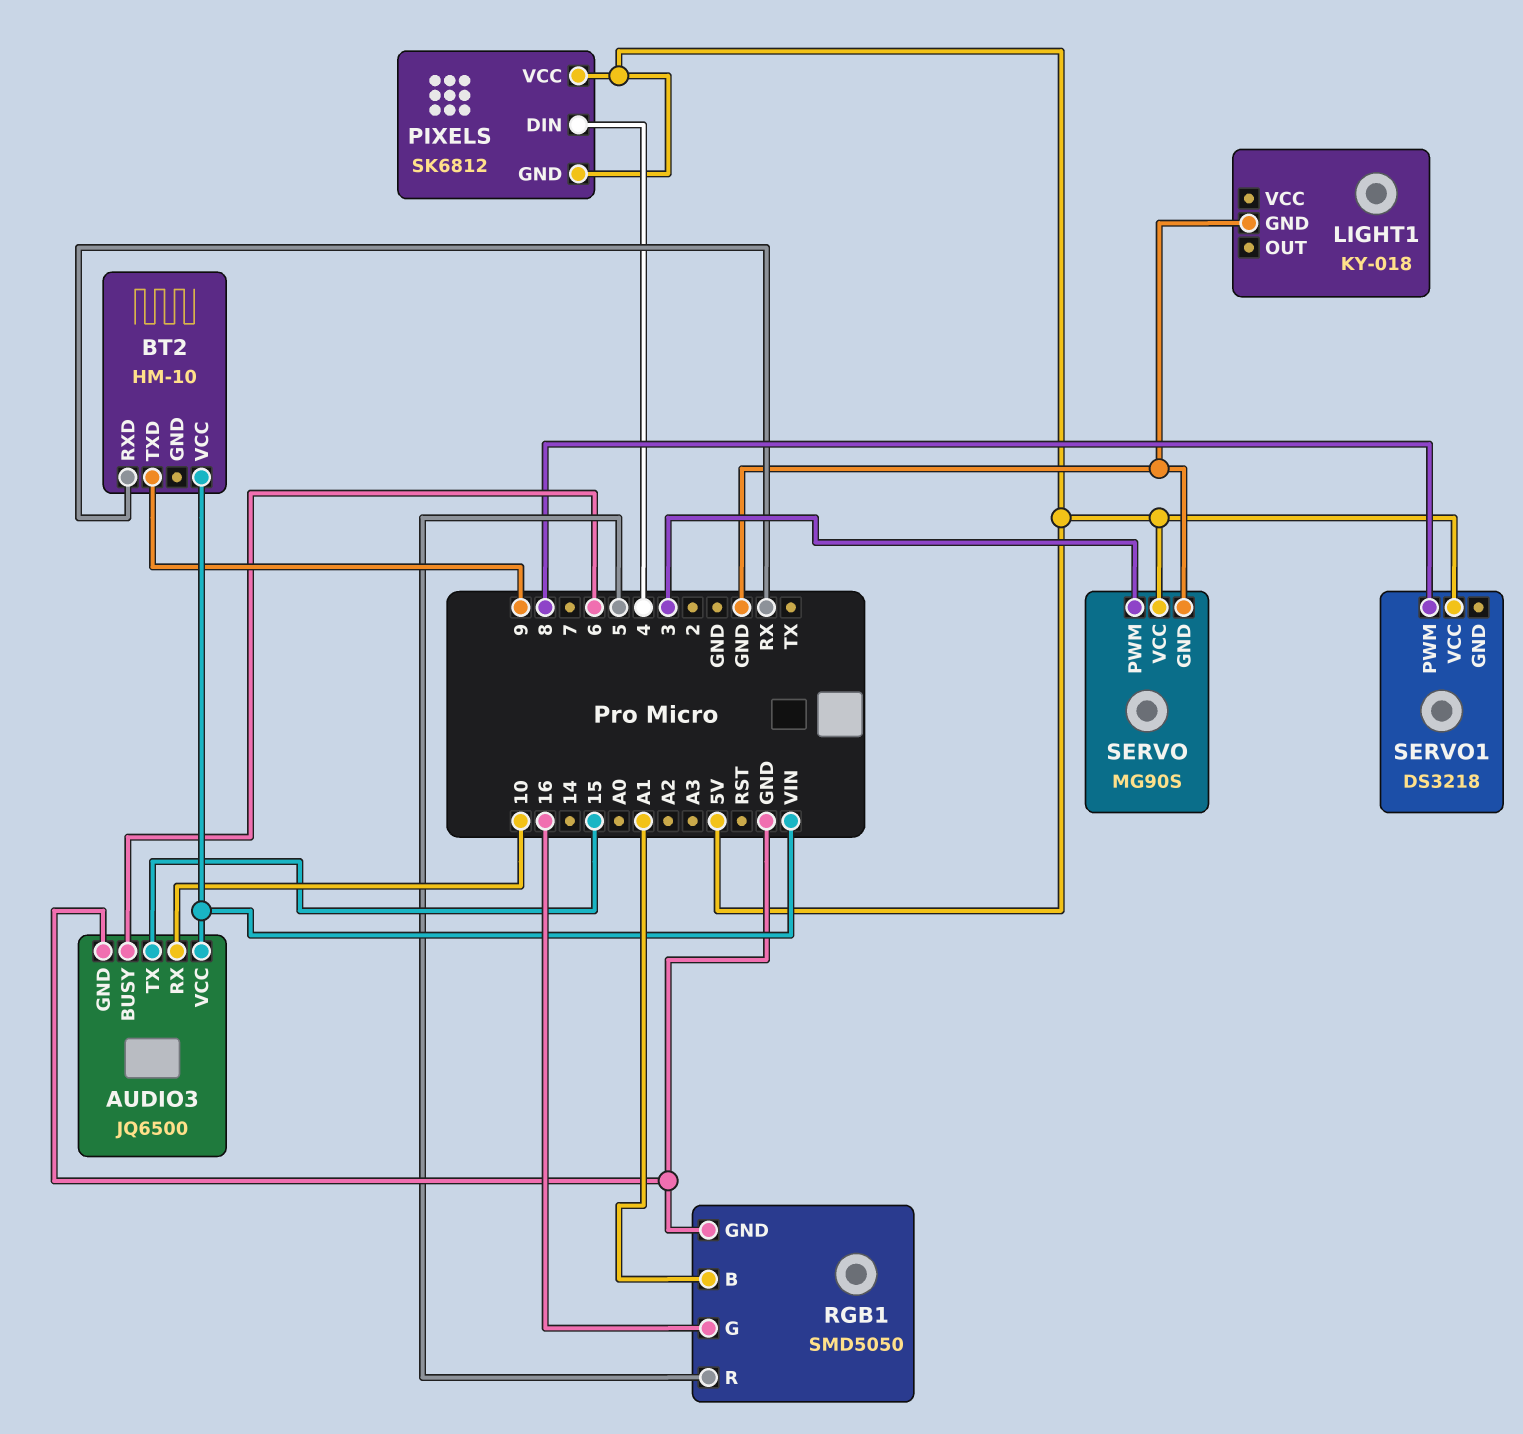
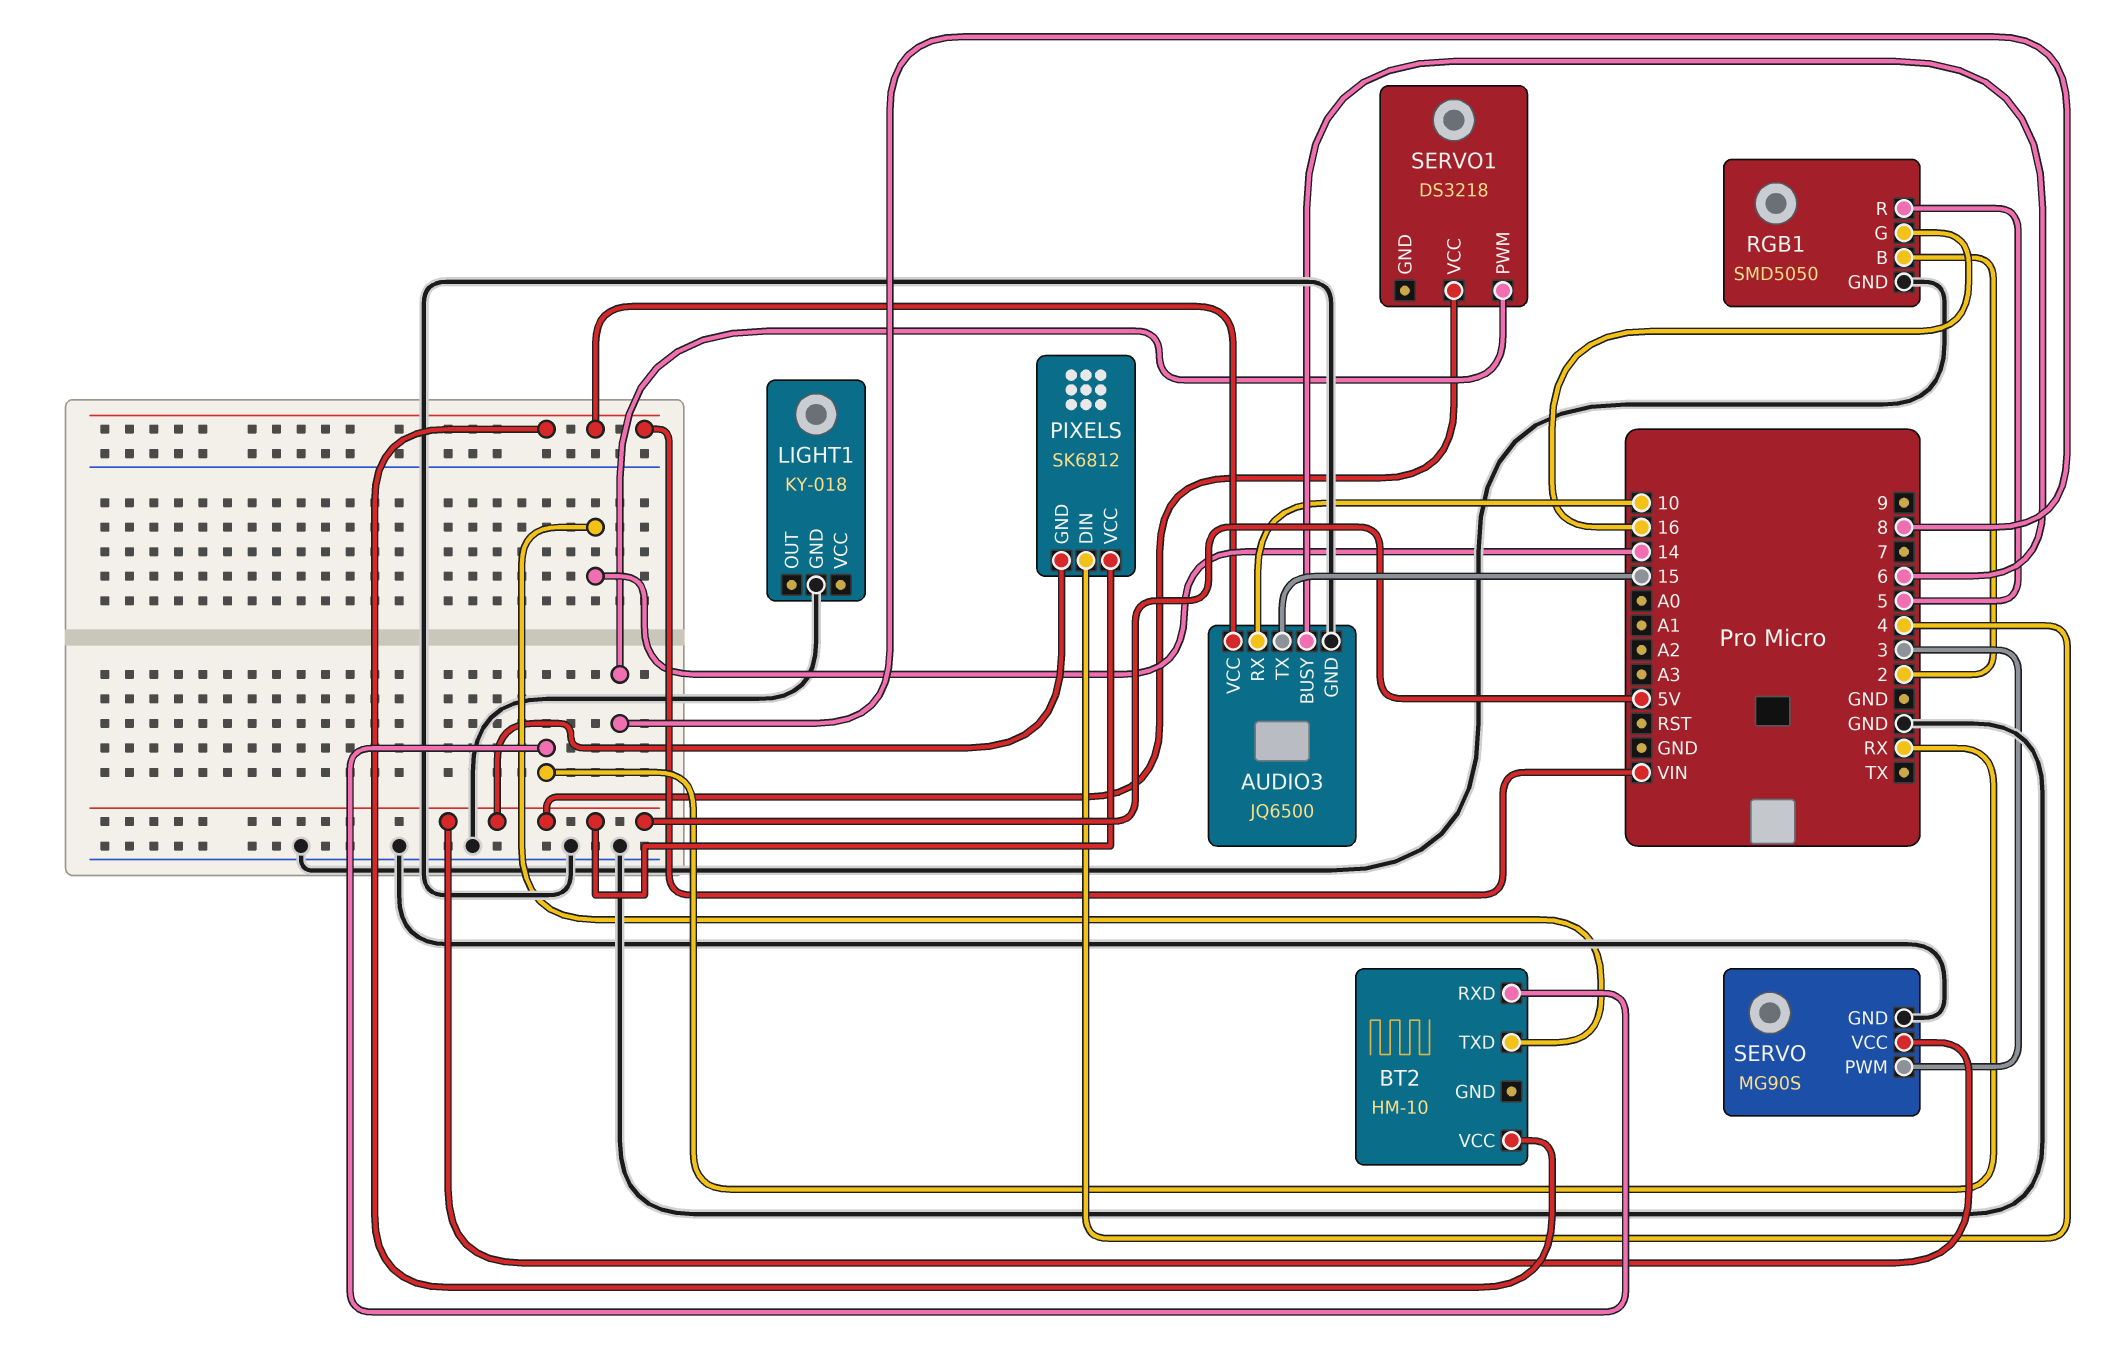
BT2 pin TXD: 9 -> 14
RGB1 pin B: A1 -> 2

